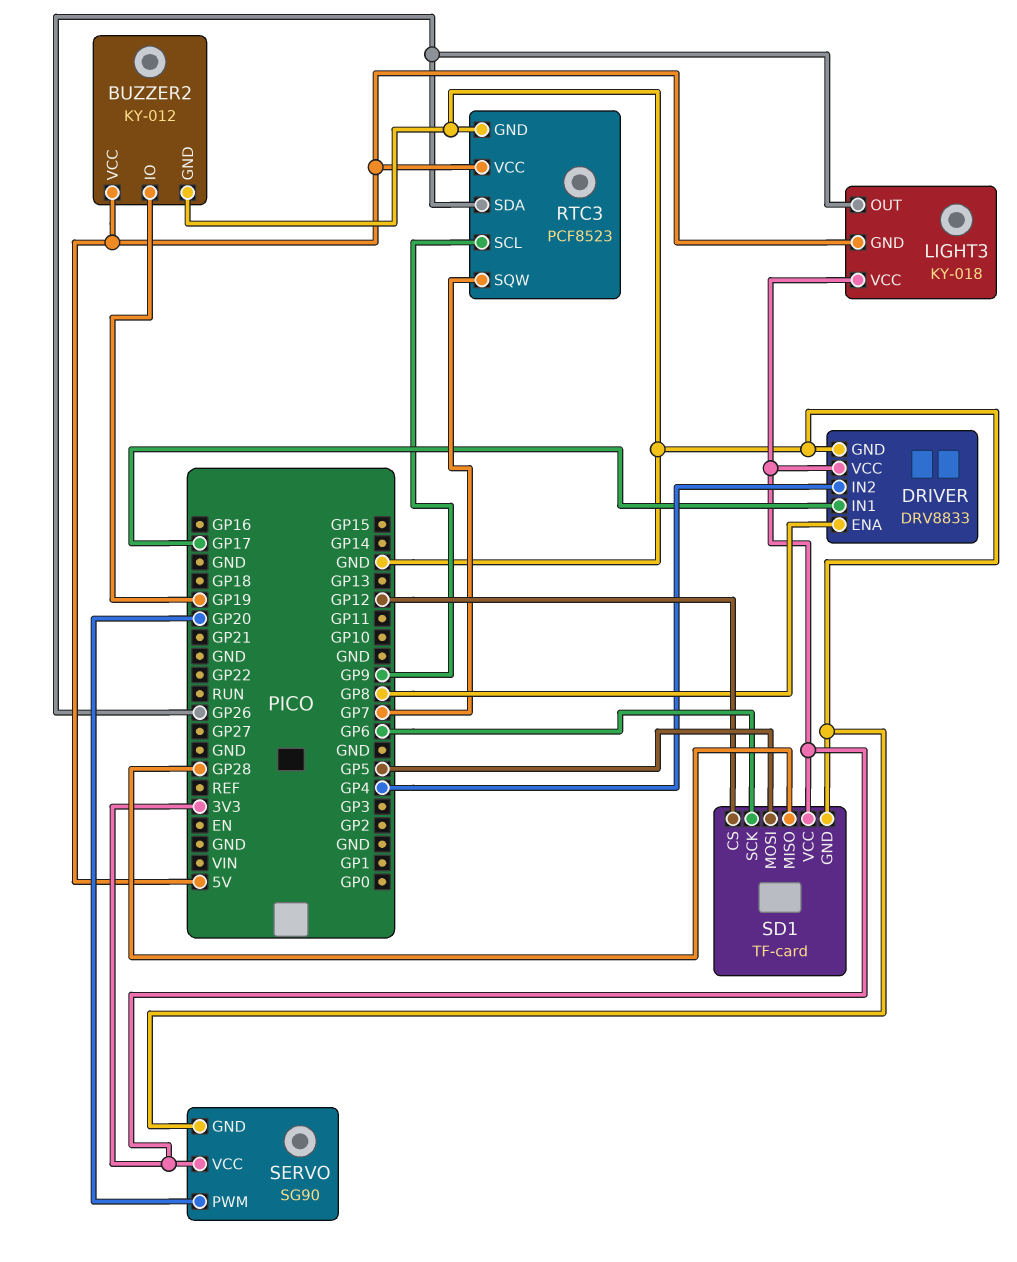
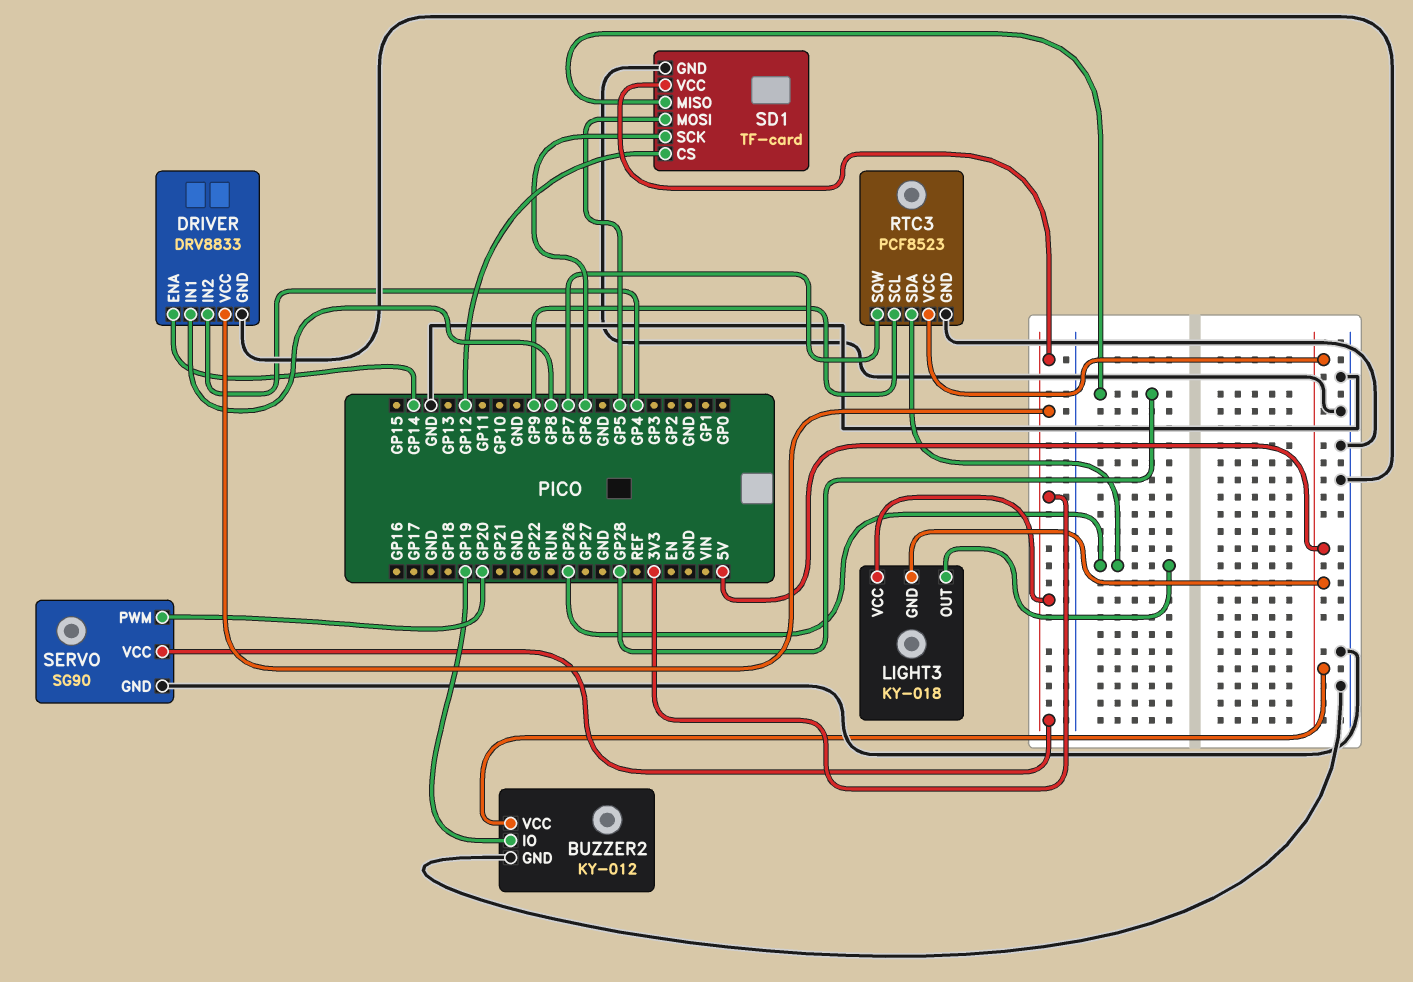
DRIVER pin ENA: GP8 -> GP14
DRIVER pin IN1: GP17 -> GP8

